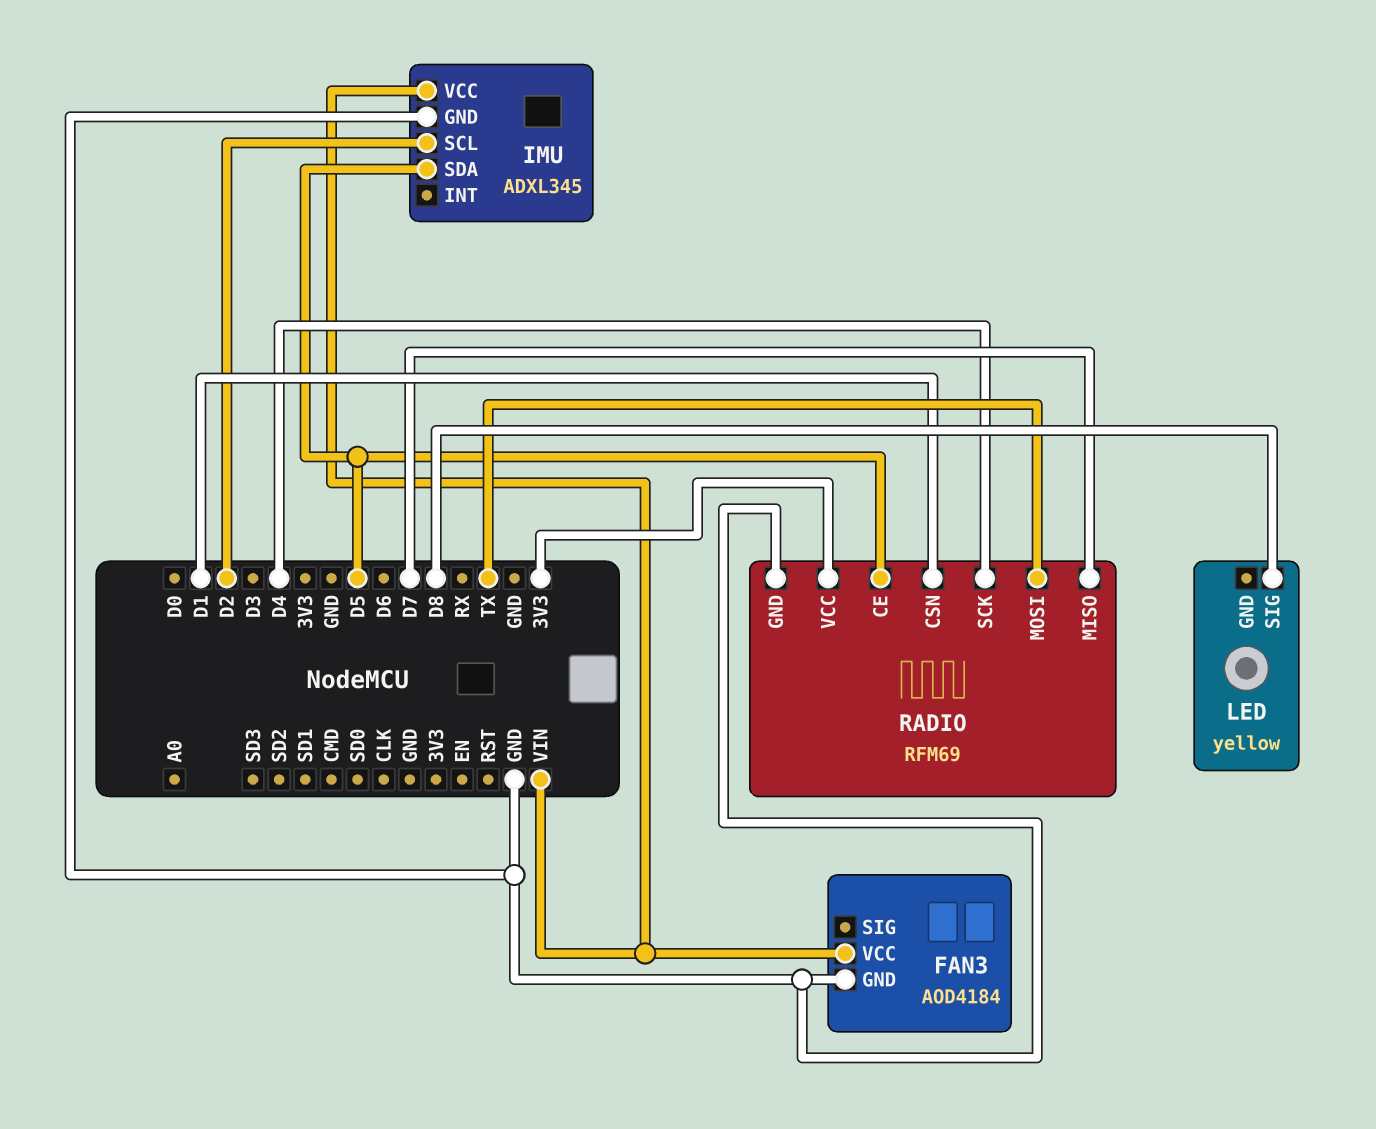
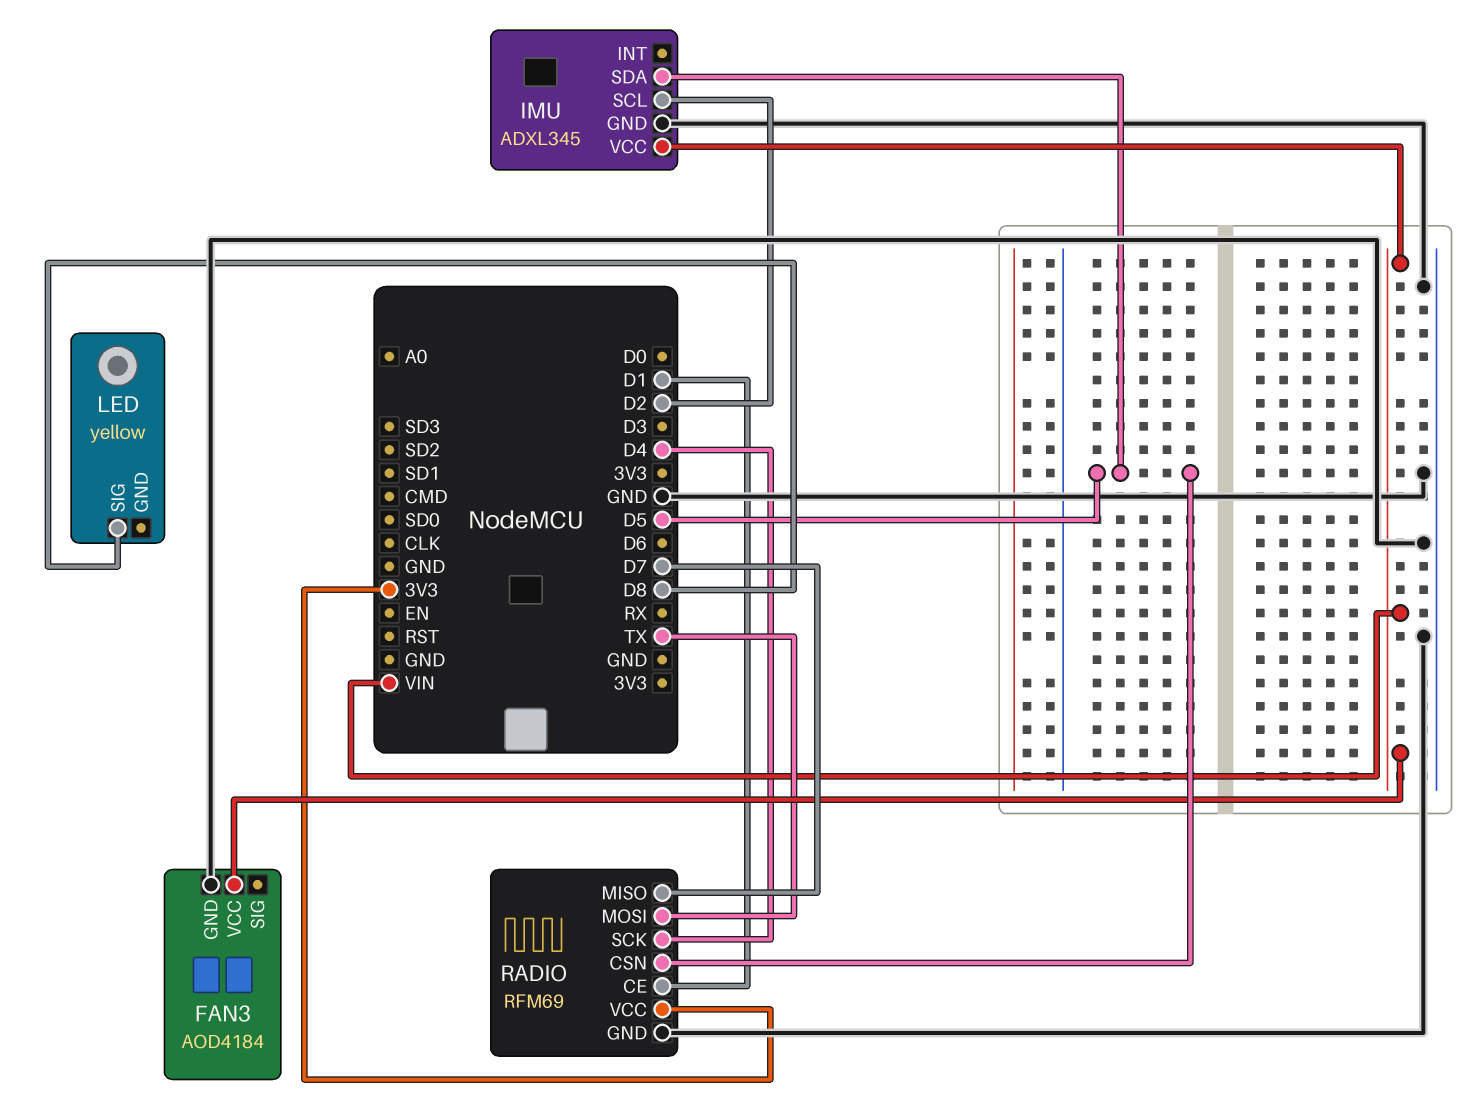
RADIO pin CE: D5 -> D1
RADIO pin CSN: D1 -> D5

